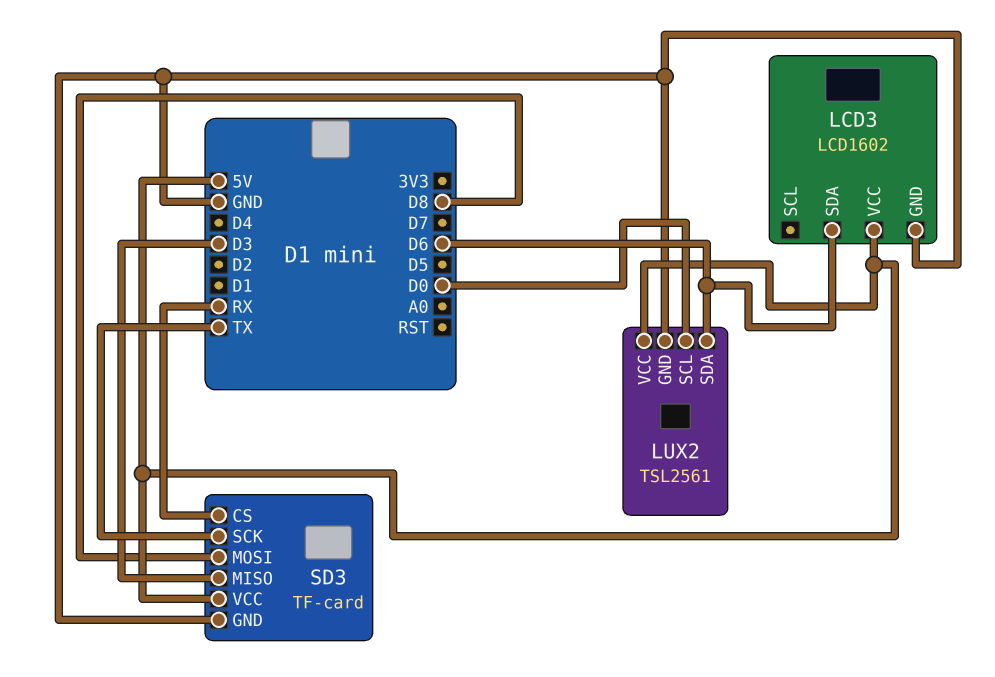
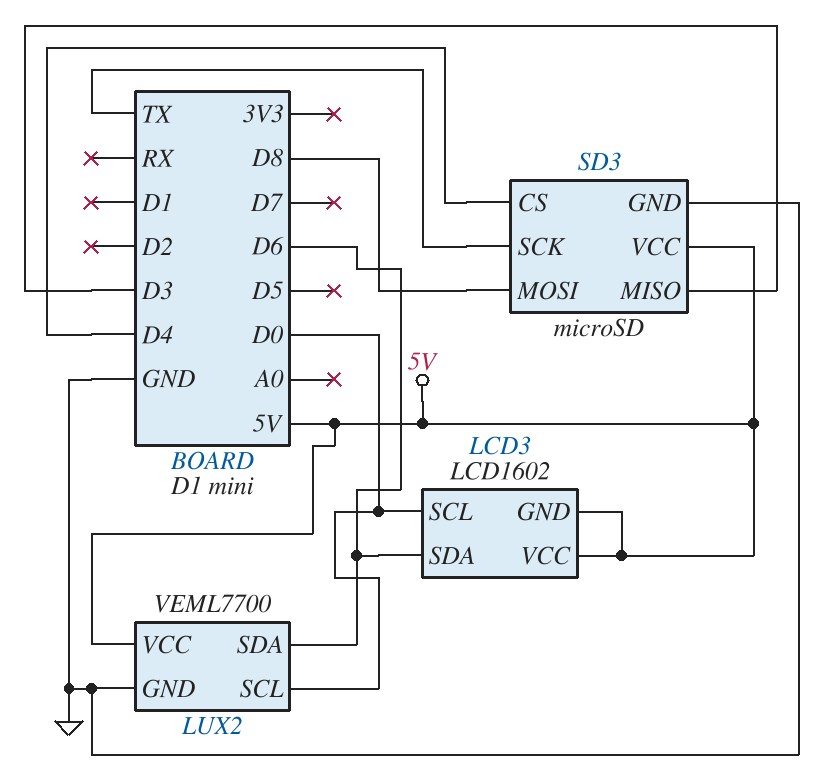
LCD3 pin GND: GND -> 5V
LCD3 pin SCL: none -> D0
LUX2: TSL2561 -> VEML7700
SD3: TF-card -> microSD
SD3 pin CS: RX -> D4

